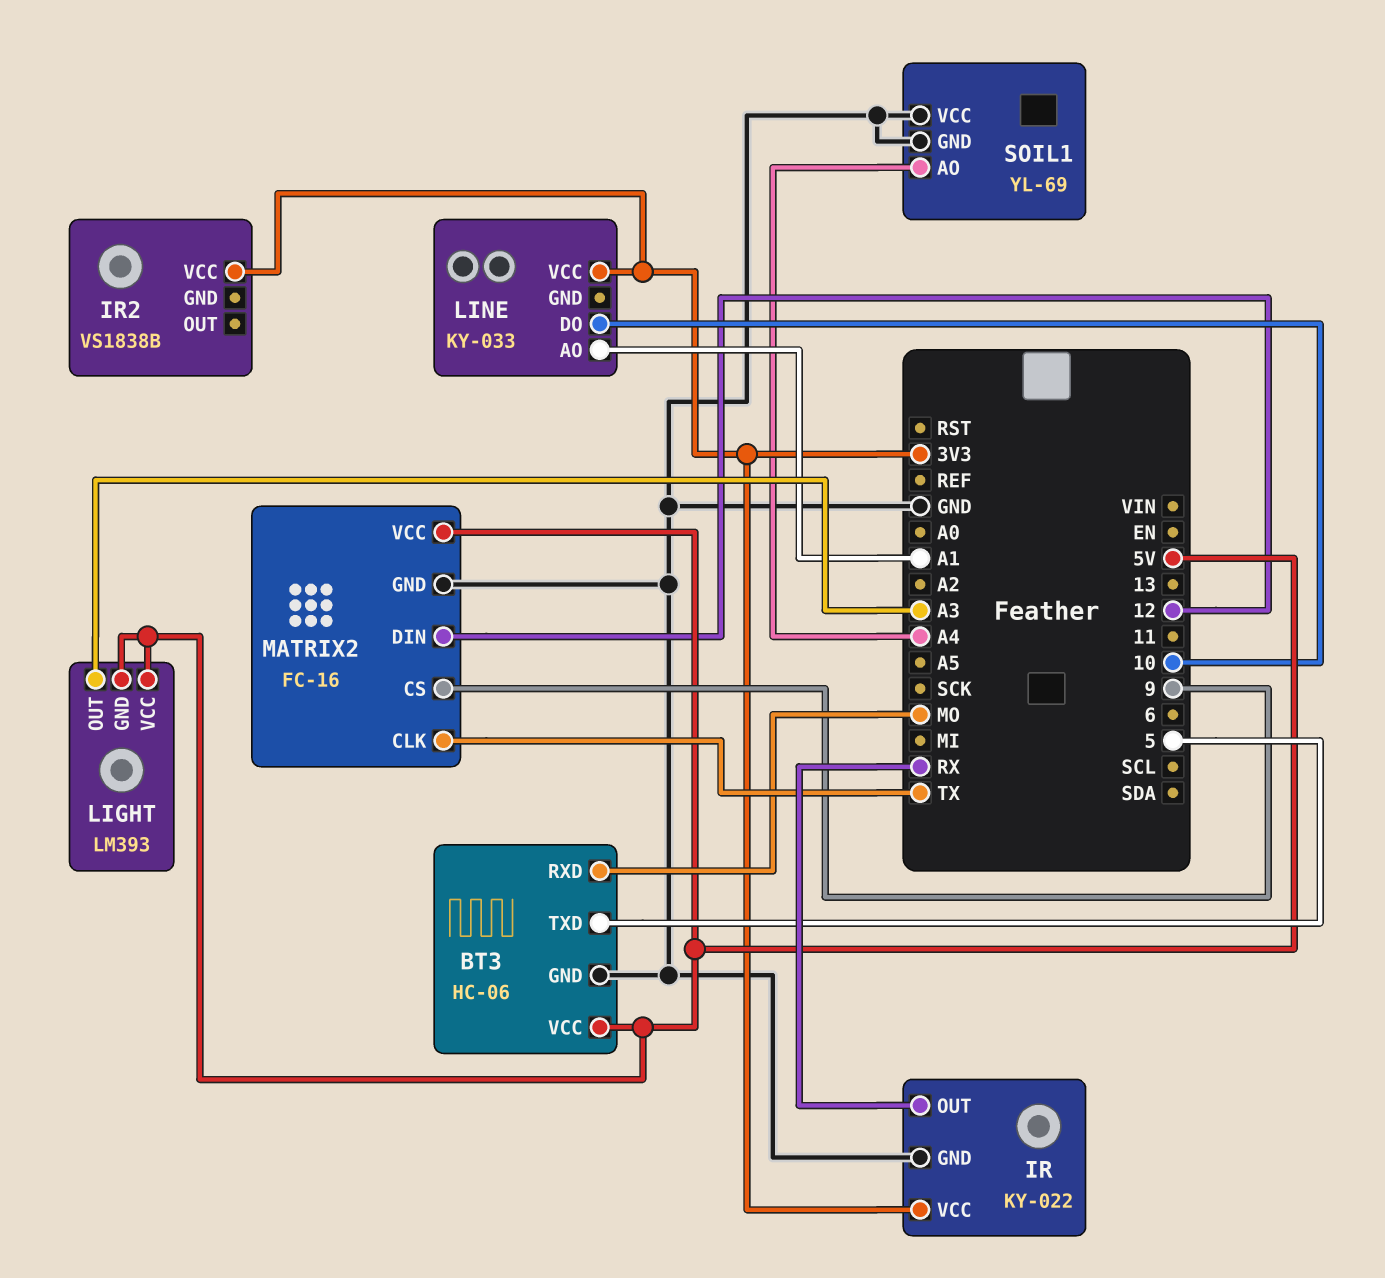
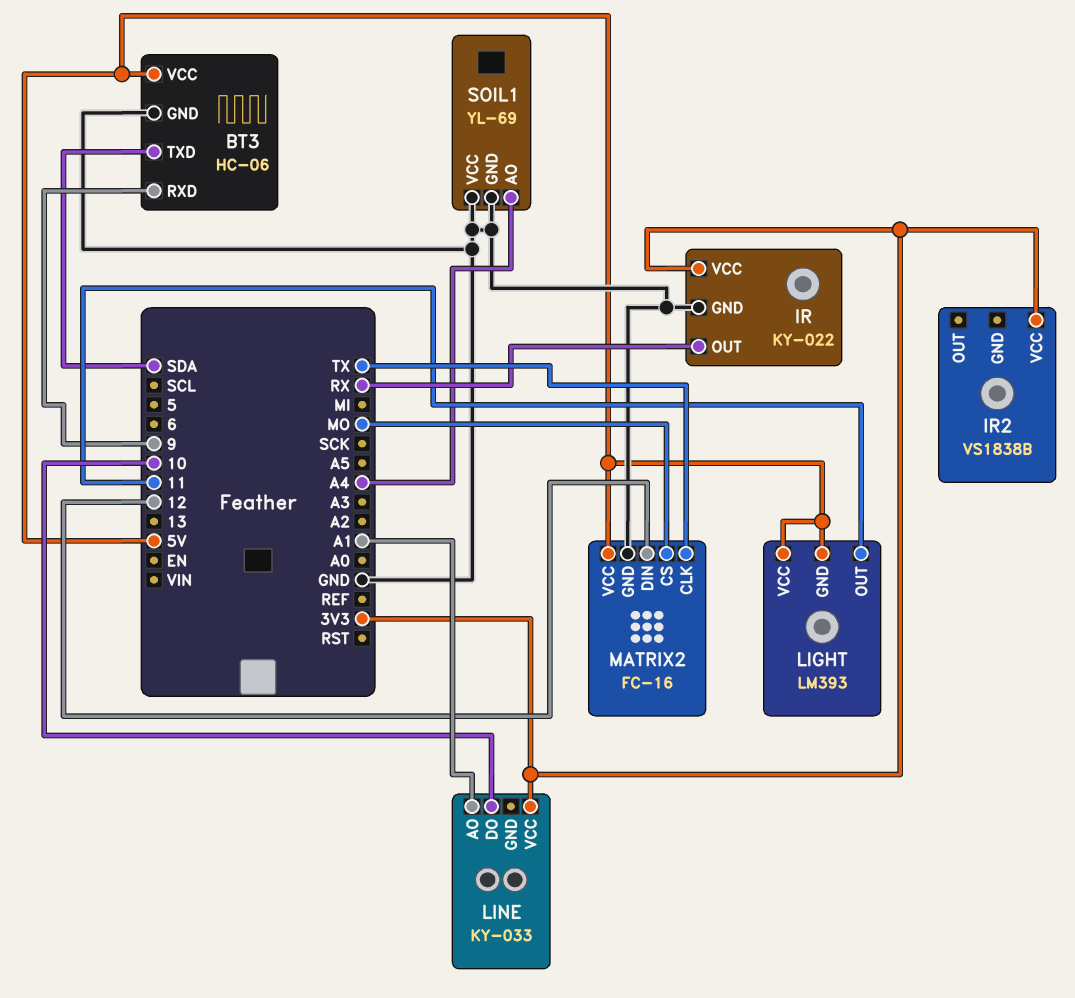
BT3 pin RXD: MO -> 9
BT3 pin TXD: 5 -> SDA
LIGHT pin OUT: A3 -> 11
MATRIX2 pin CS: 9 -> MO

